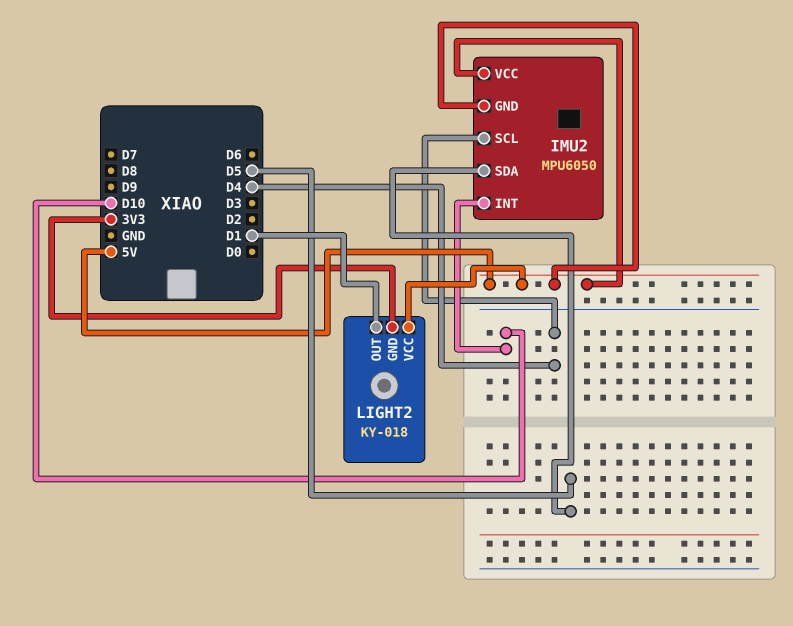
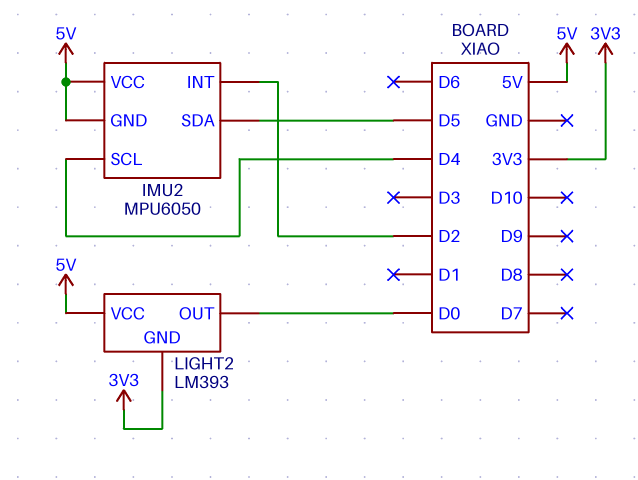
IMU2 pin INT: D10 -> D2
LIGHT2: KY-018 -> LM393
LIGHT2 pin OUT: D1 -> D0

